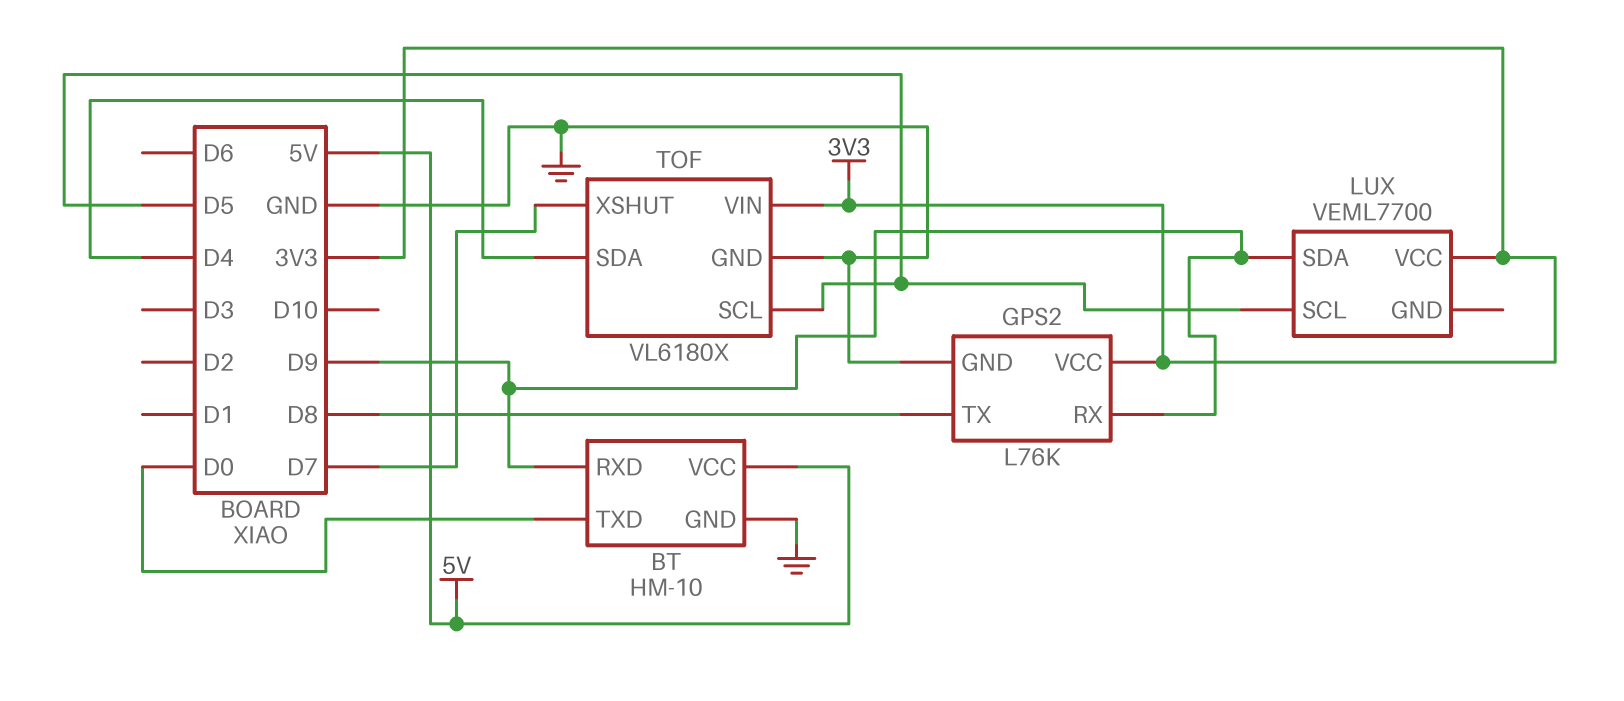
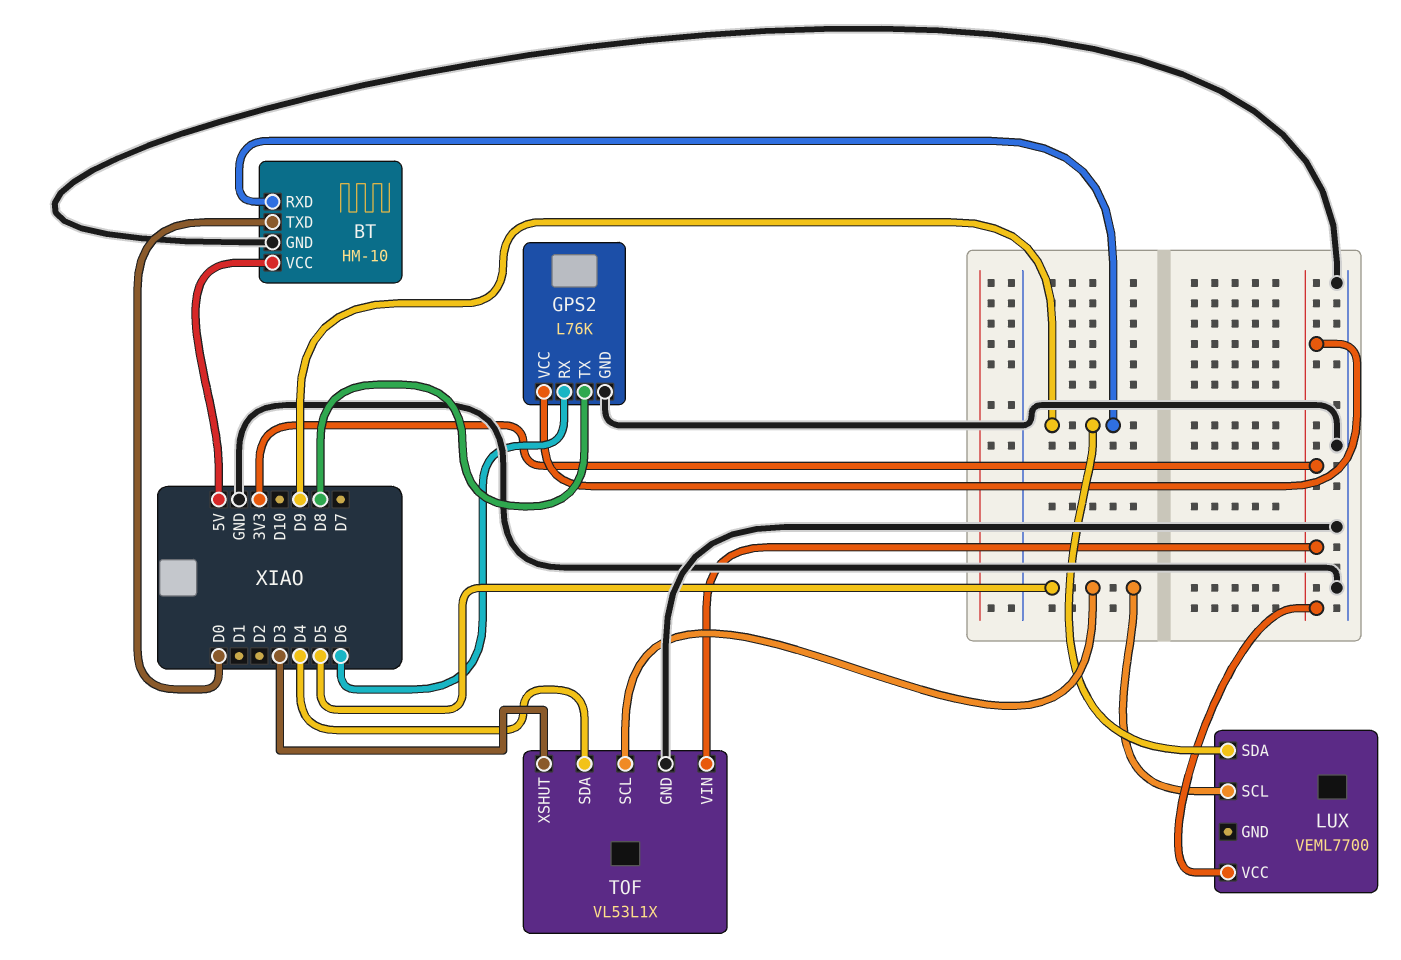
GPS2 pin RX: D9 -> D6
TOF: VL6180X -> VL53L1X
TOF pin XSHUT: D7 -> D3

